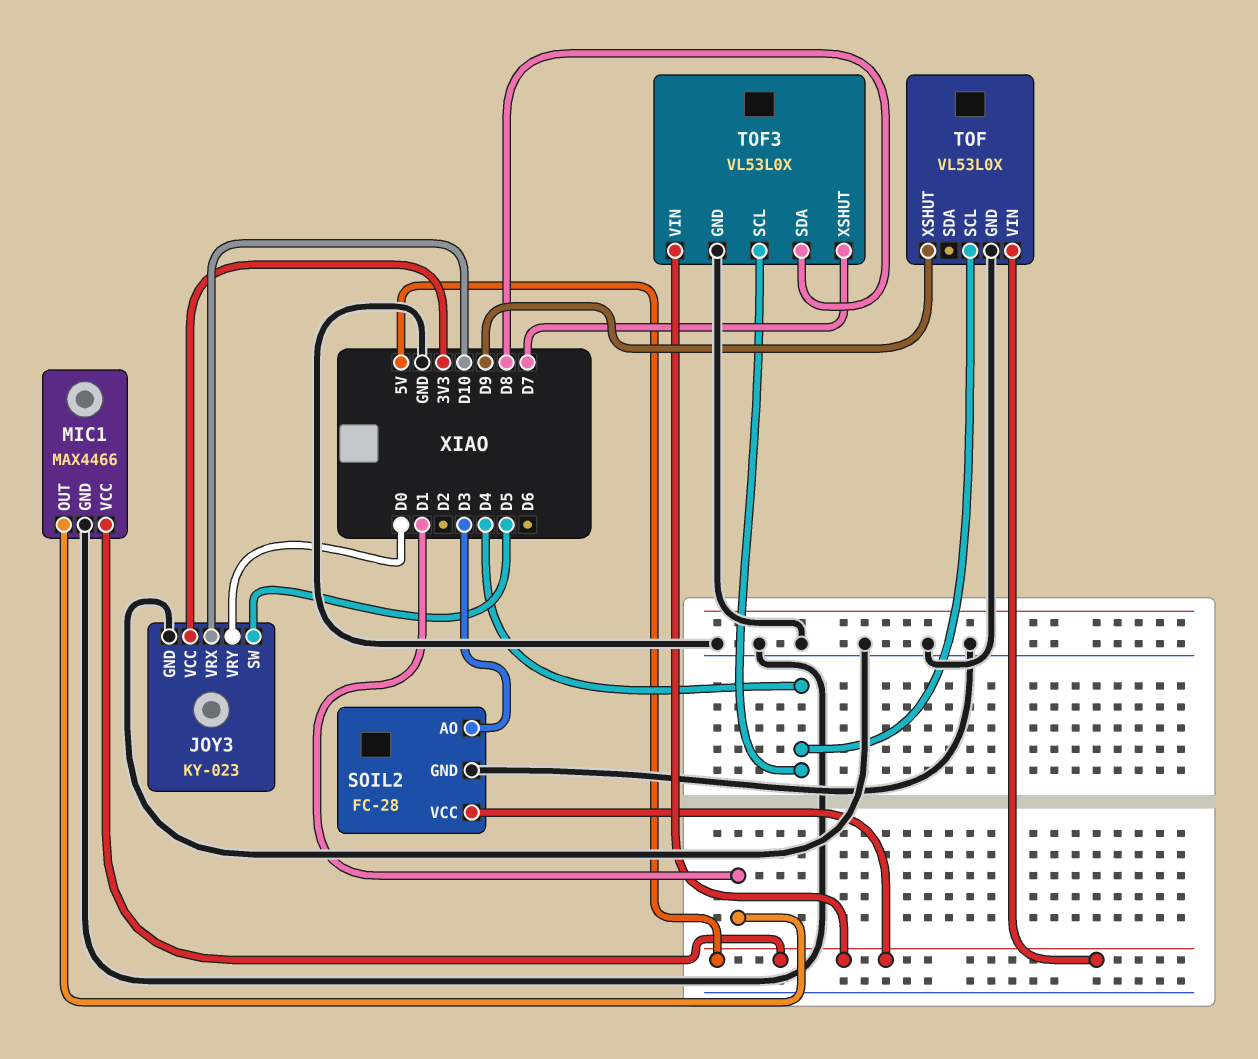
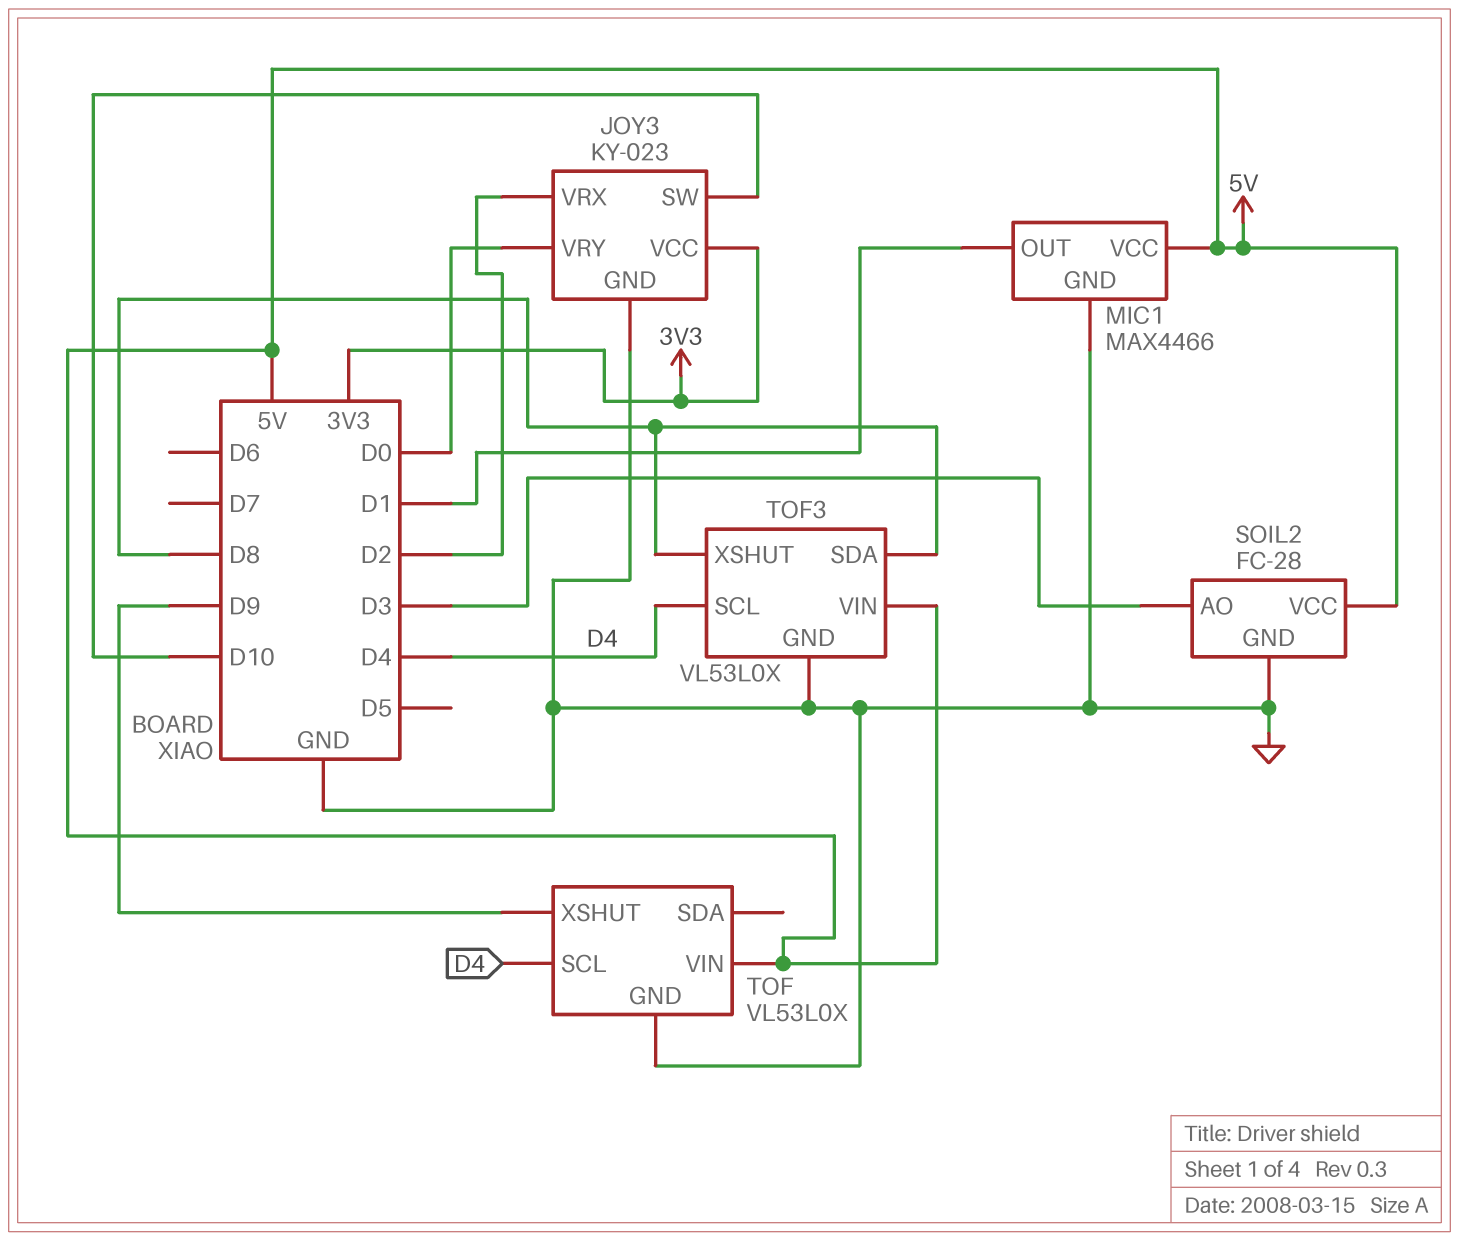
JOY3 pin SW: D5 -> D10
JOY3 pin VRX: D10 -> D2
TOF3 pin XSHUT: D7 -> D8

